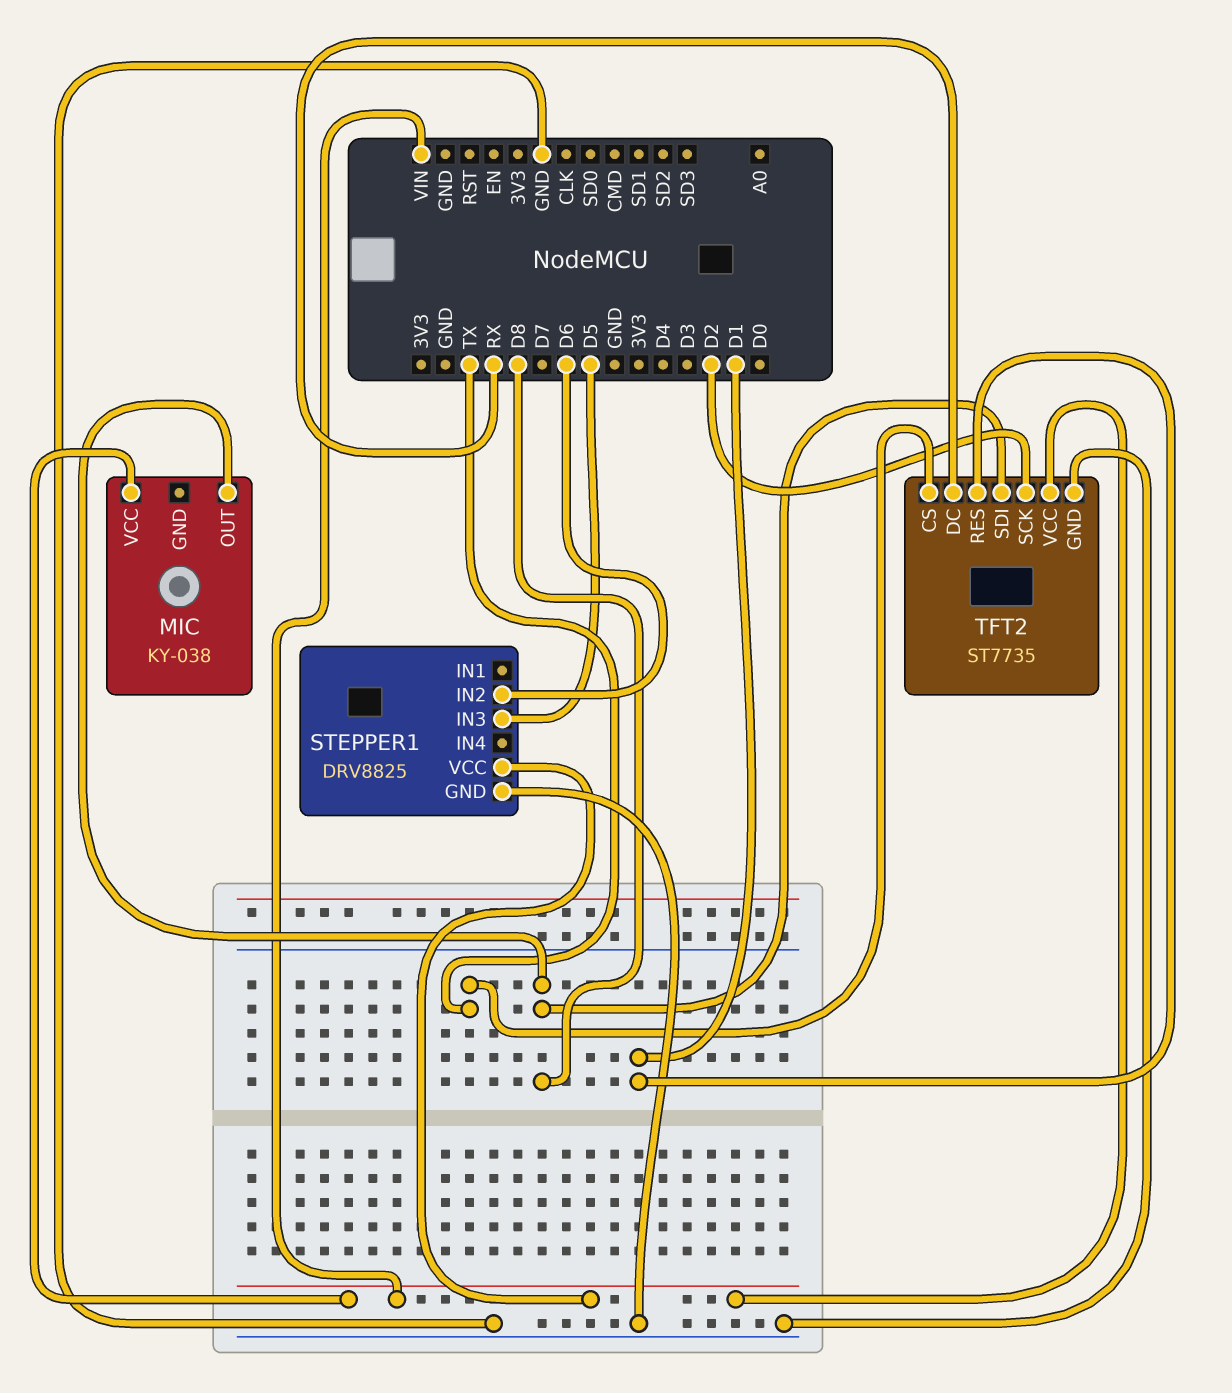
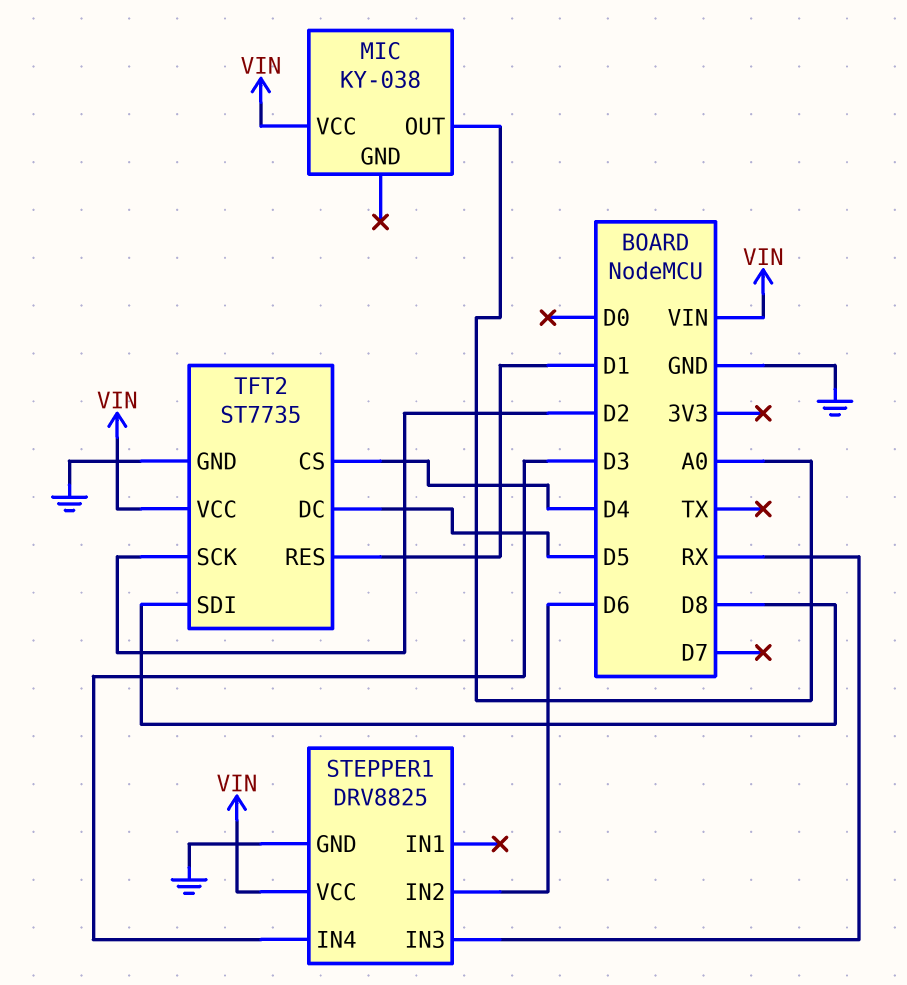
MIC pin OUT: D8 -> A0
STEPPER1 pin IN3: D5 -> RX
STEPPER1 pin IN4: none -> D3
TFT2 pin CS: TX -> D4
TFT2 pin DC: RX -> D5

